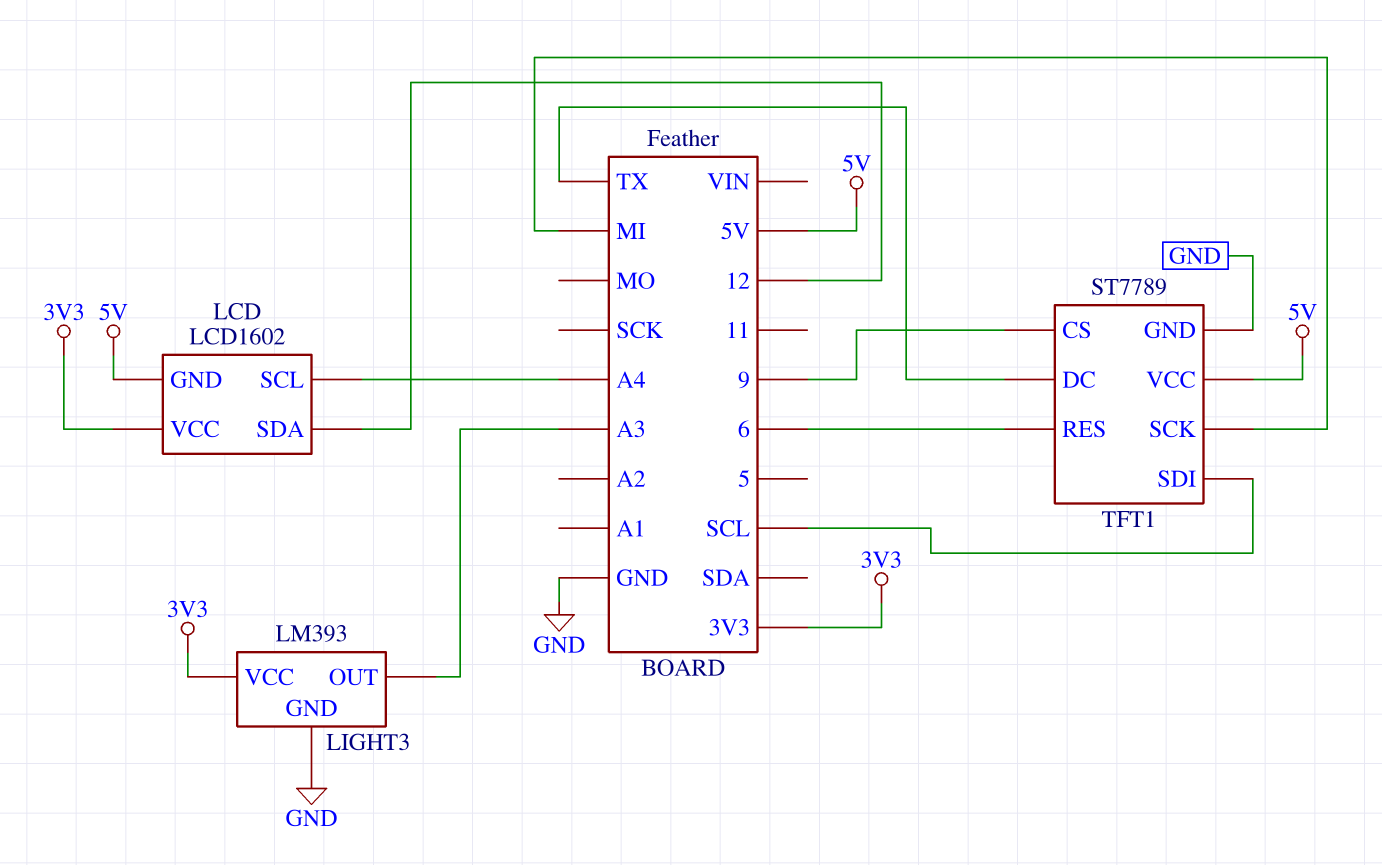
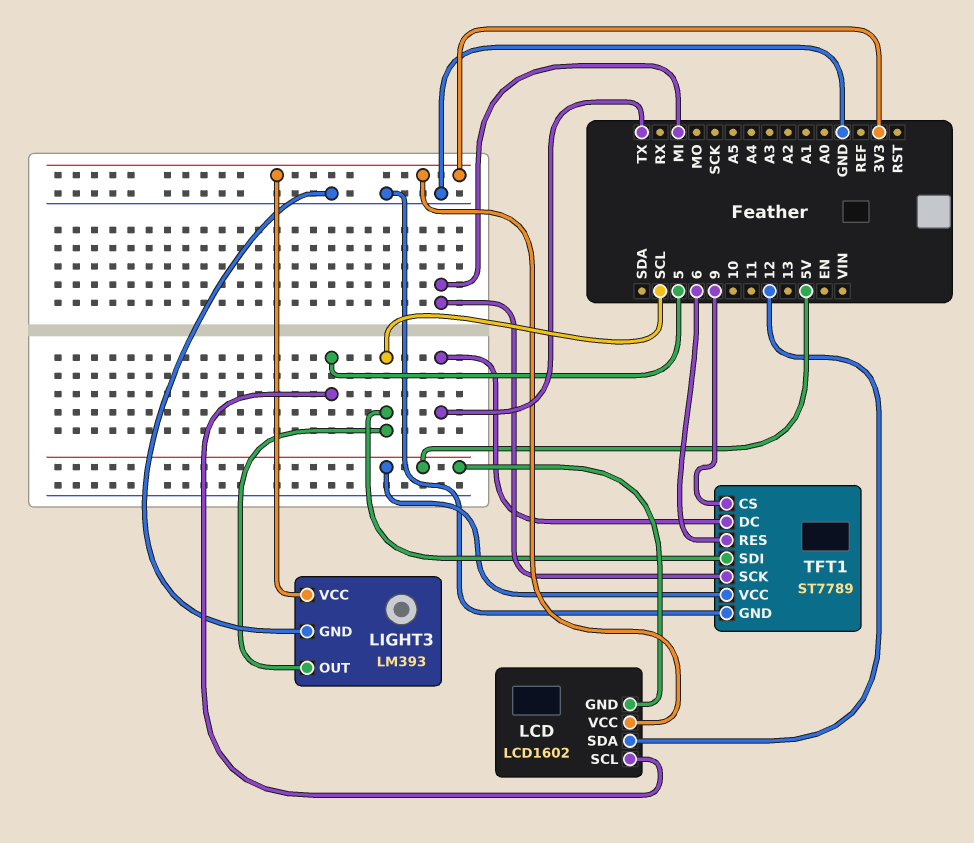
LCD pin SCL: A4 -> 5
LIGHT3 pin OUT: A3 -> SCL

